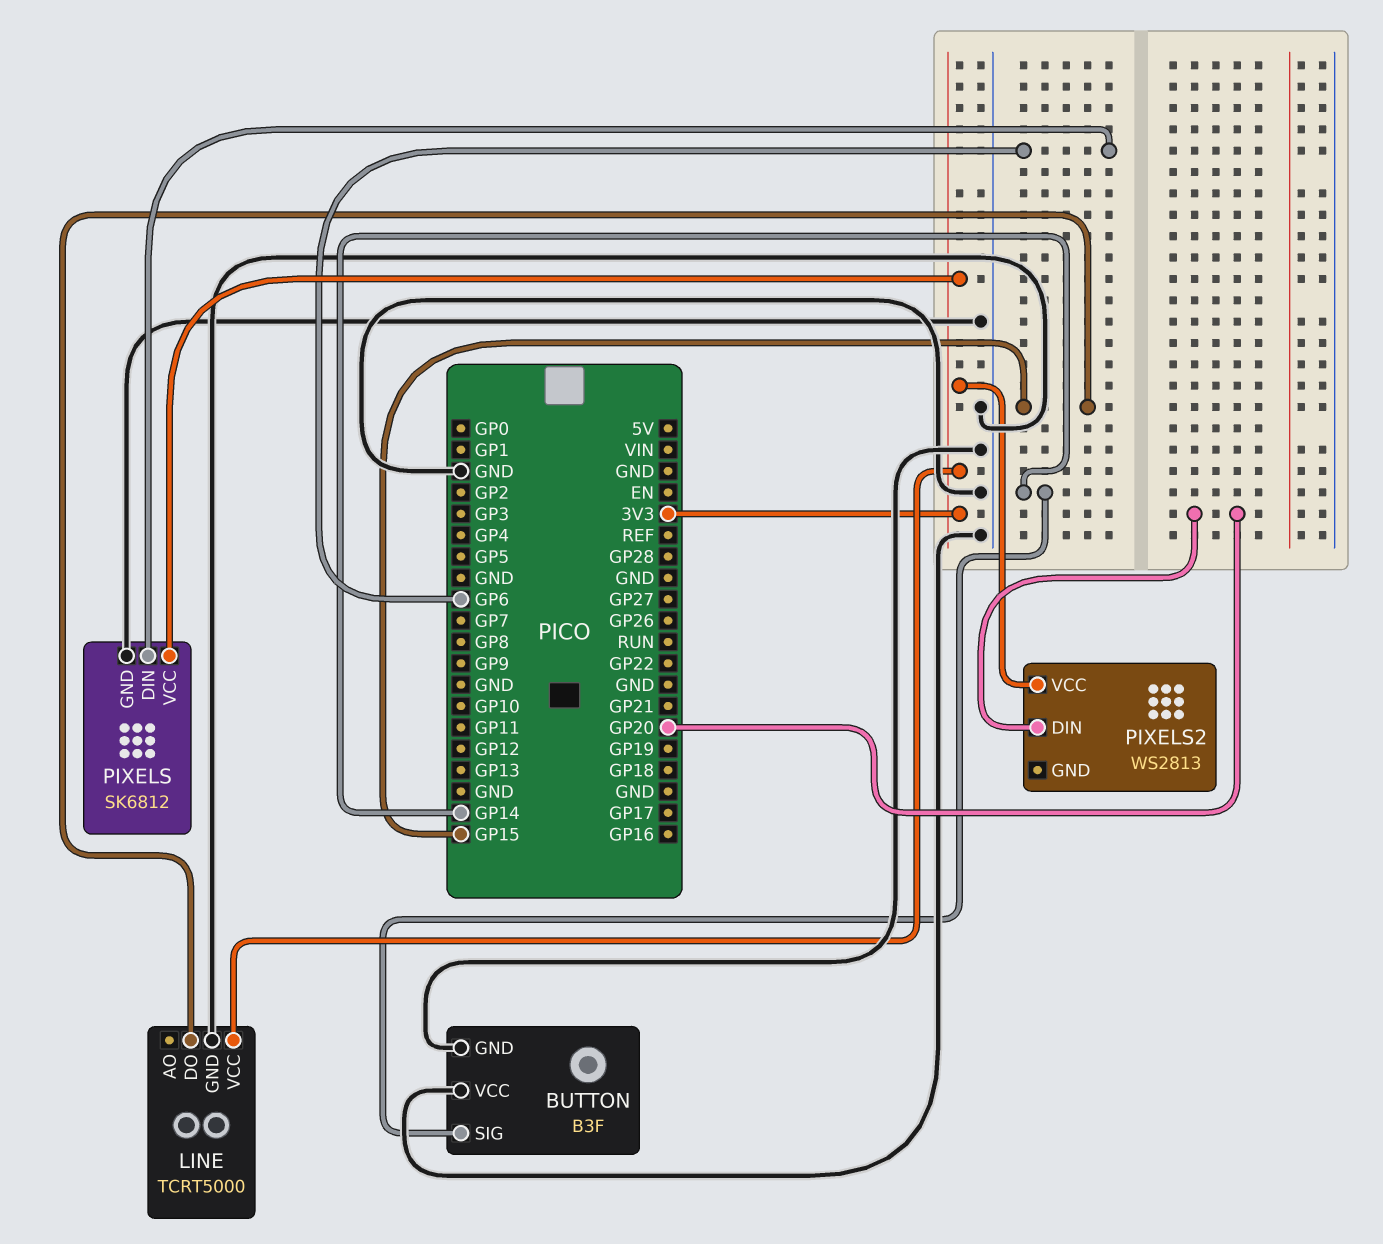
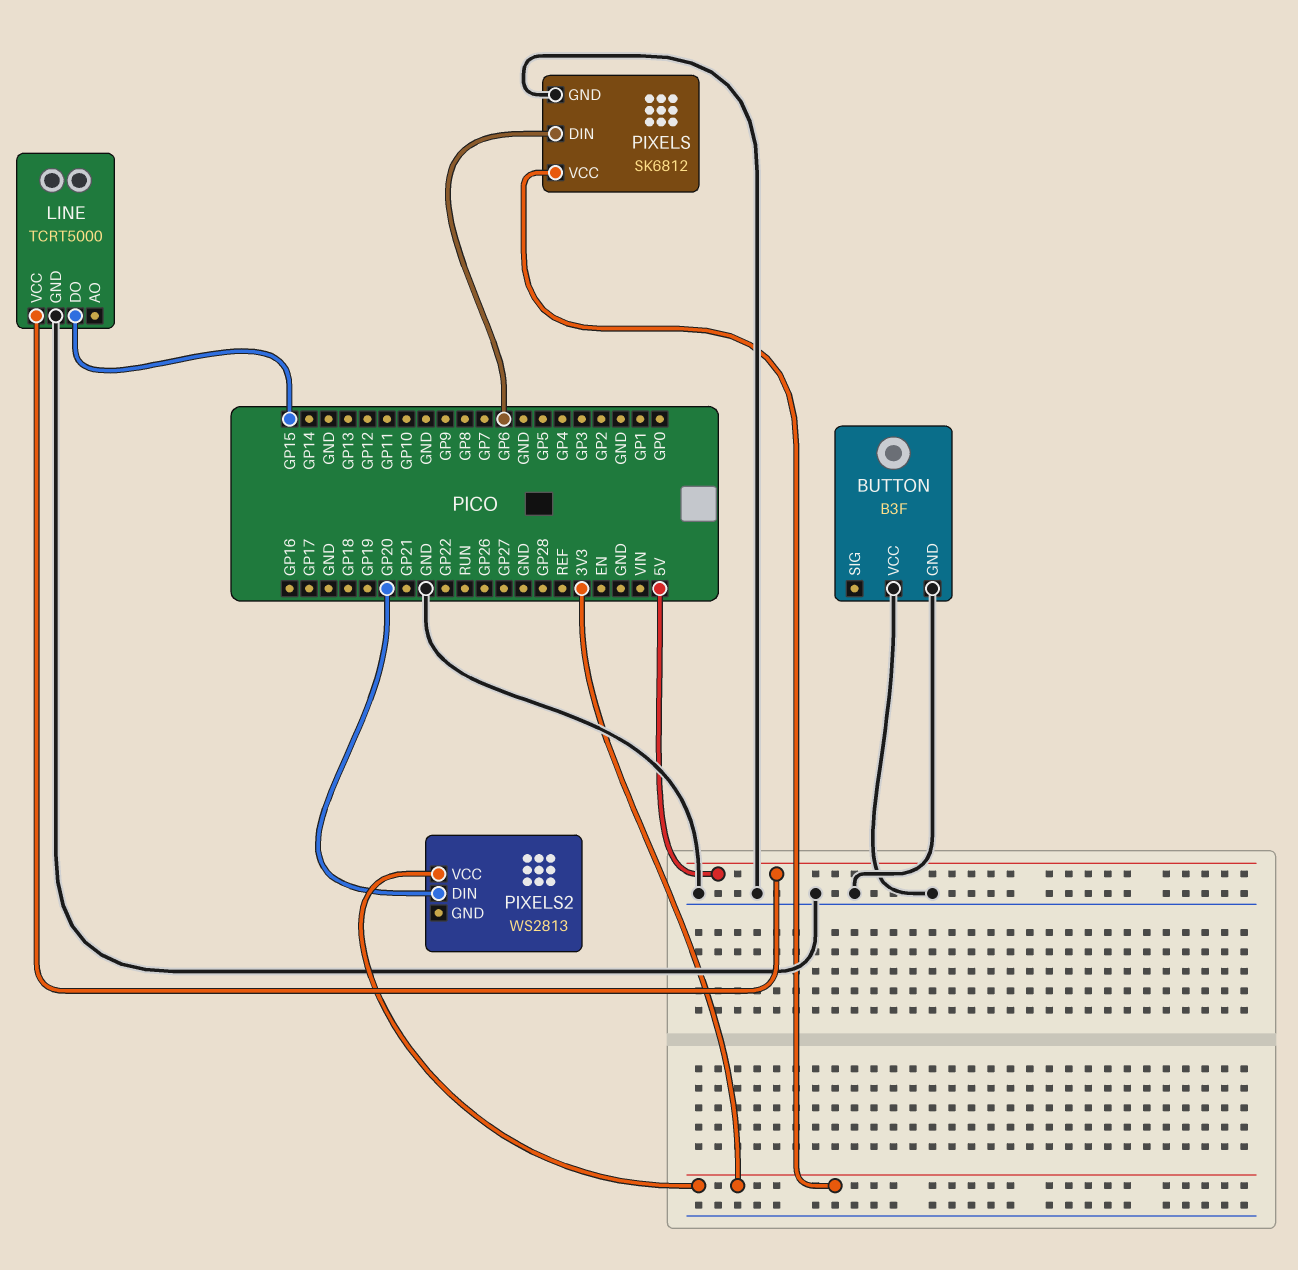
BUTTON pin SIG: GP14 -> none
LINE pin VCC: 3V3 -> 5V

